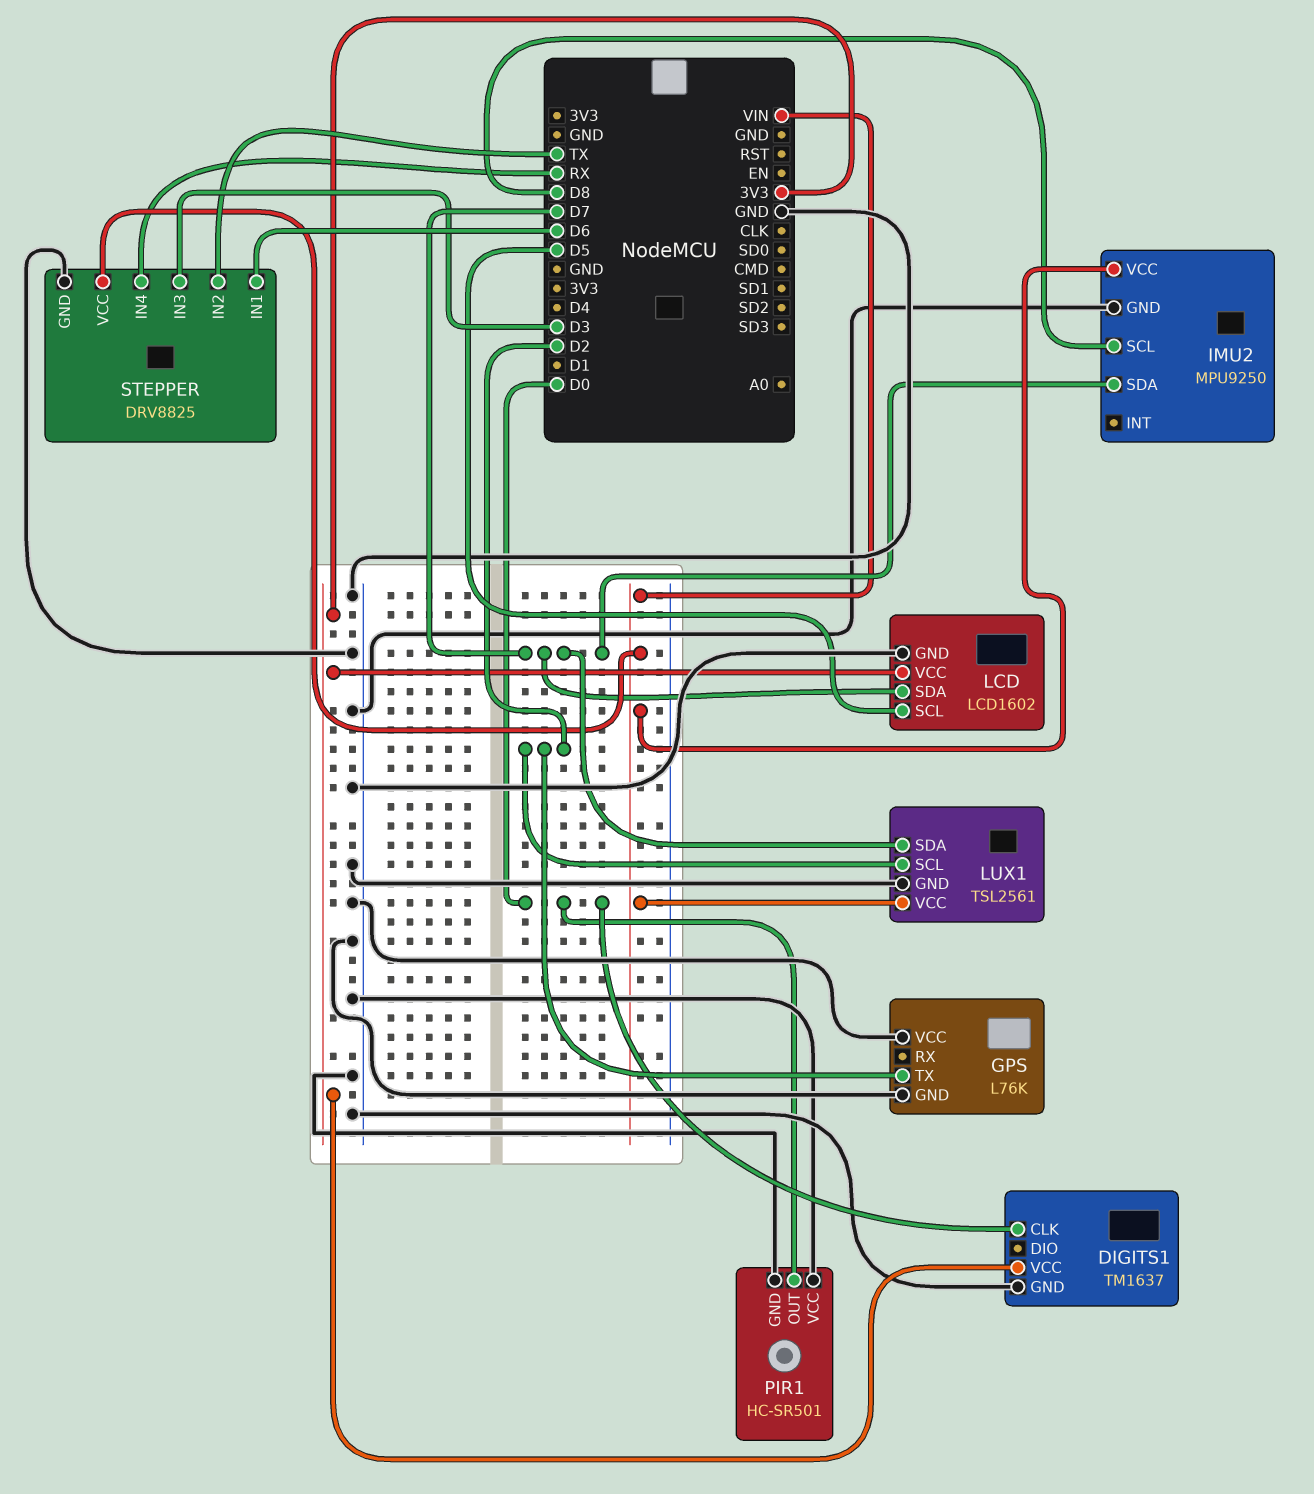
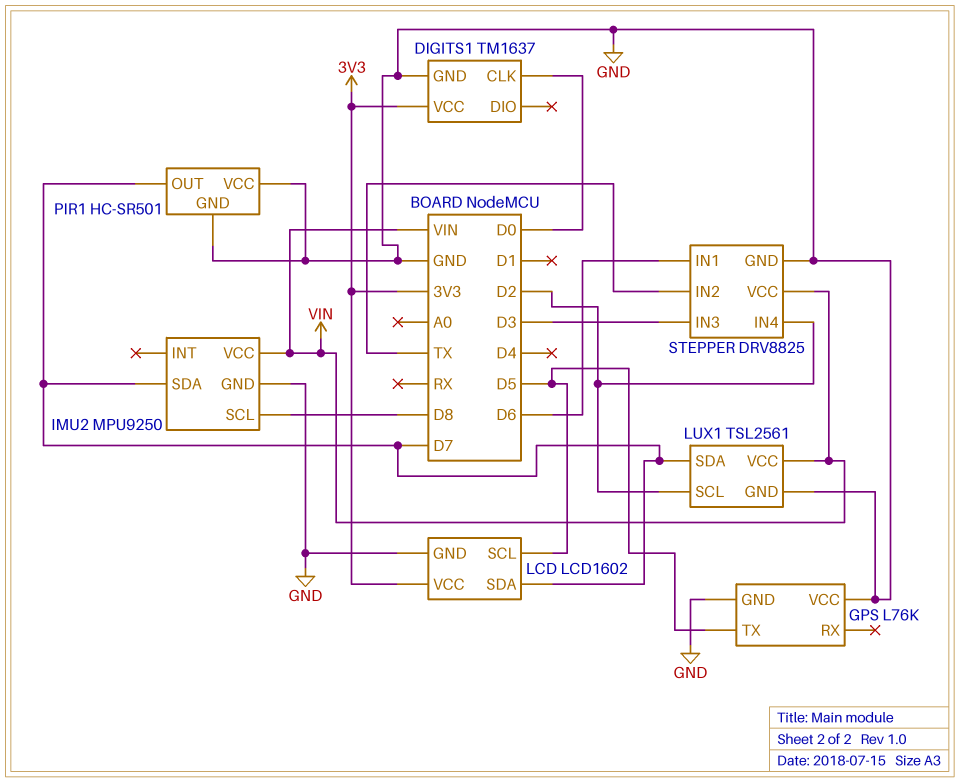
GPS pin TX: D2 -> D5
PIR1 pin OUT: D0 -> D7
STEPPER pin IN4: RX -> D2

